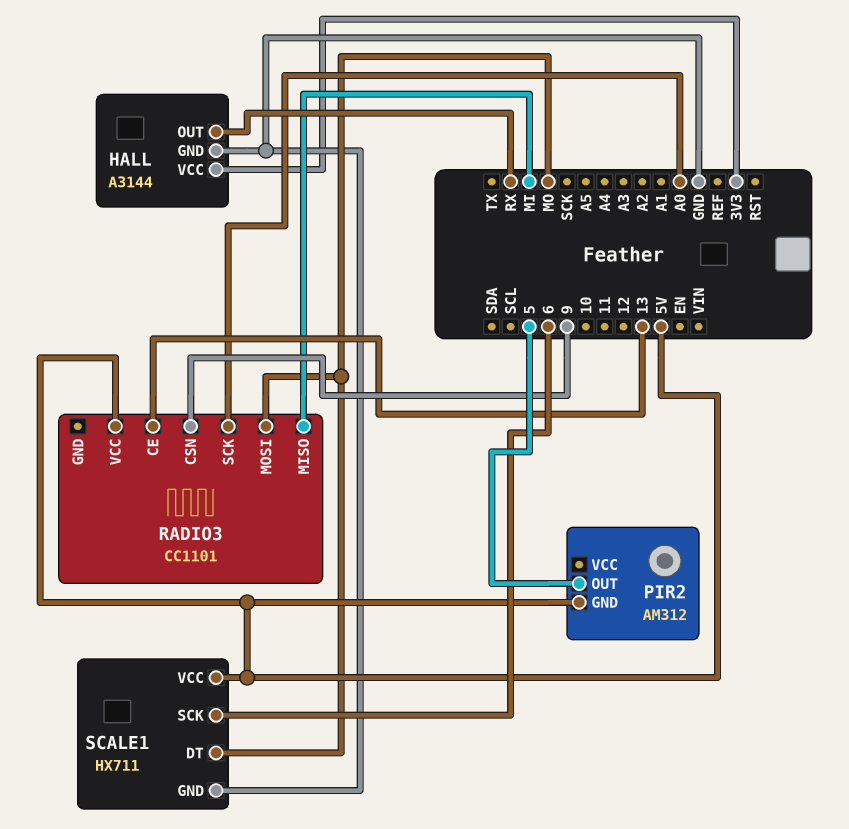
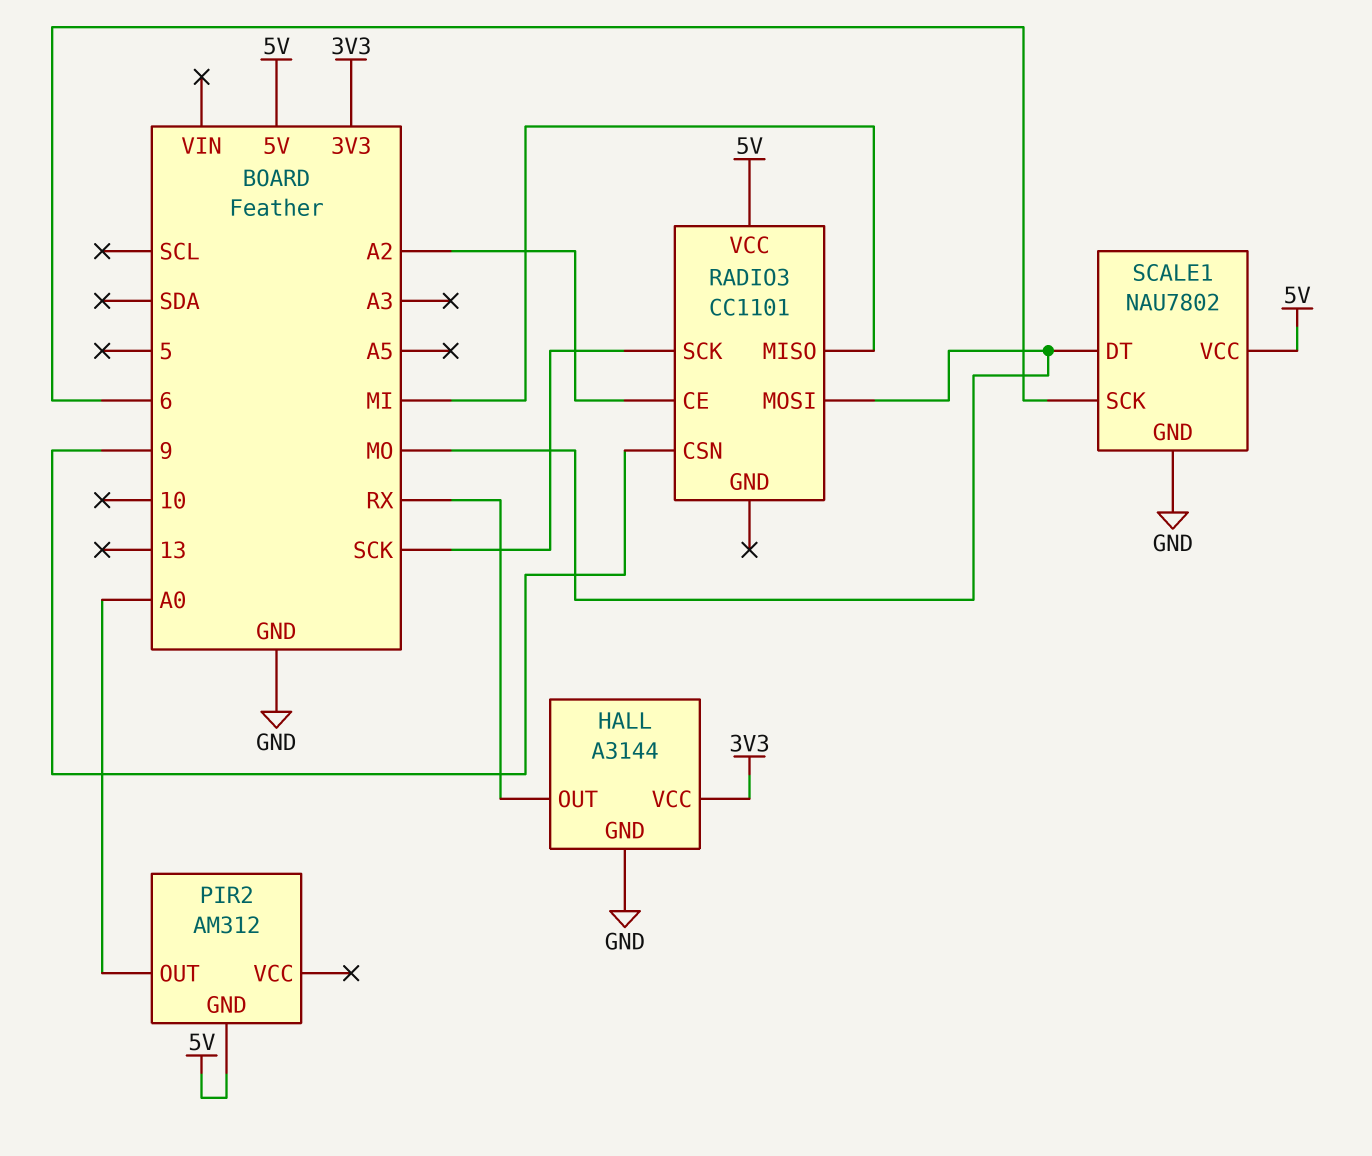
PIR2 pin OUT: 5 -> A0
RADIO3 pin CE: 13 -> A2
RADIO3 pin SCK: A0 -> SCK
SCALE1: HX711 -> NAU7802

